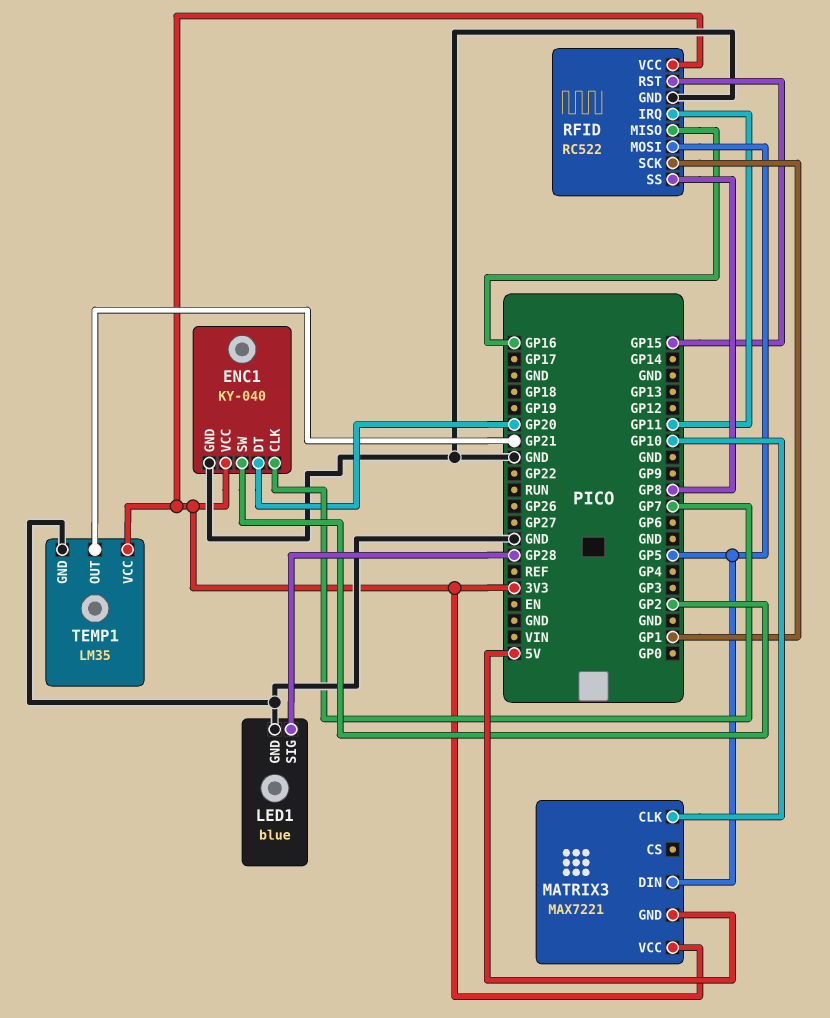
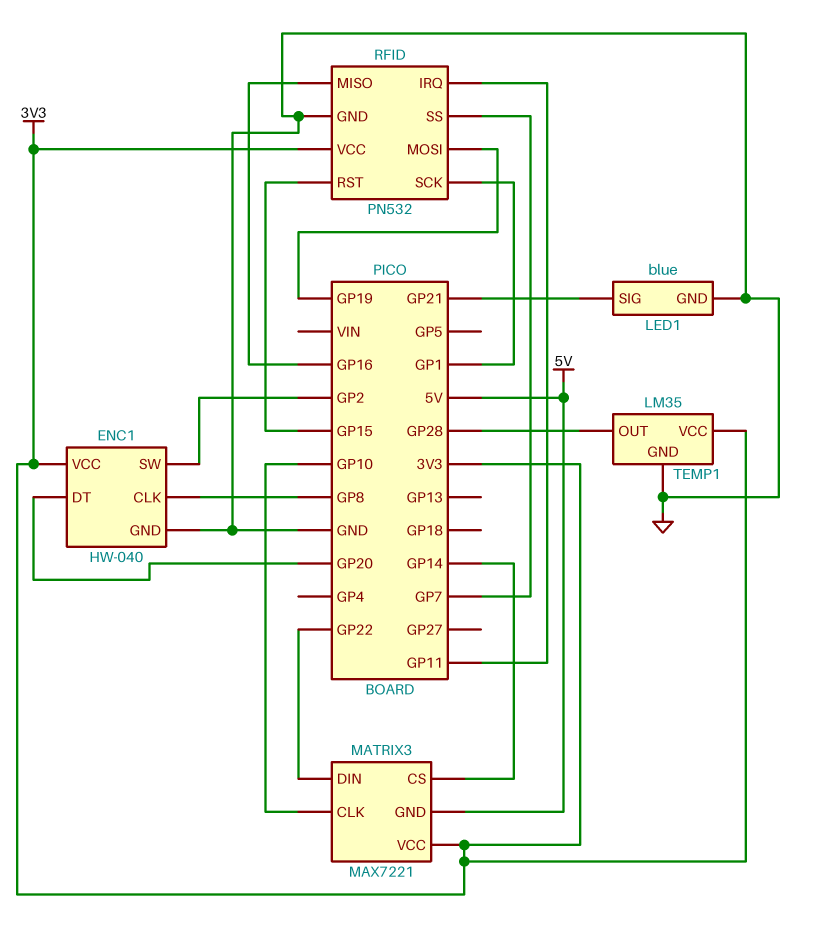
ENC1: KY-040 -> HW-040
ENC1 pin CLK: GP7 -> GP8
LED1 pin SIG: GP28 -> GP21
MATRIX3 pin CS: none -> GP14
MATRIX3 pin DIN: GP5 -> GP22
RFID: RC522 -> PN532
RFID pin MOSI: GP5 -> GP19
RFID pin SS: GP8 -> GP7
TEMP1 pin OUT: GP21 -> GP28

